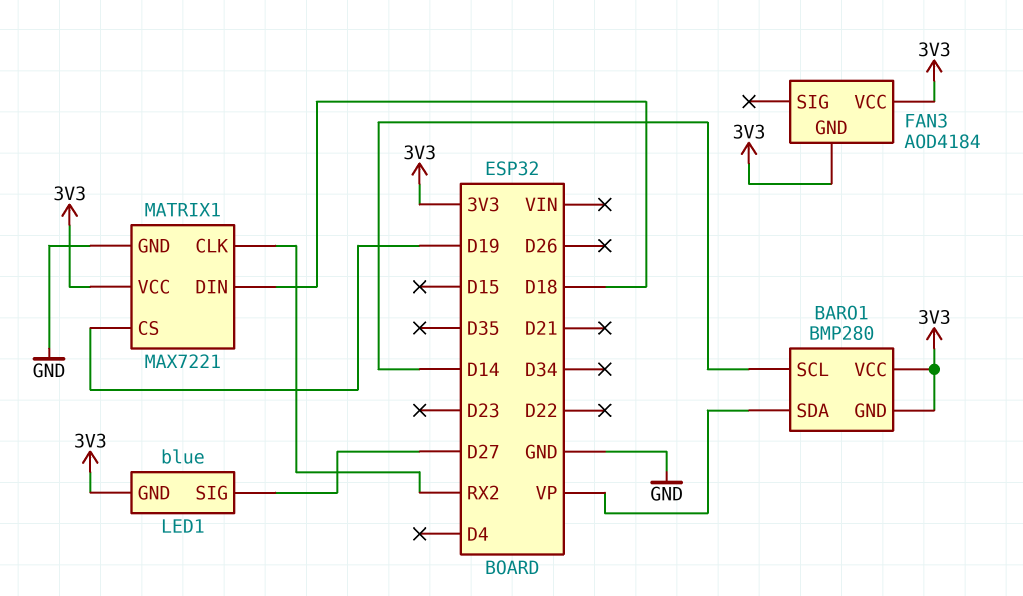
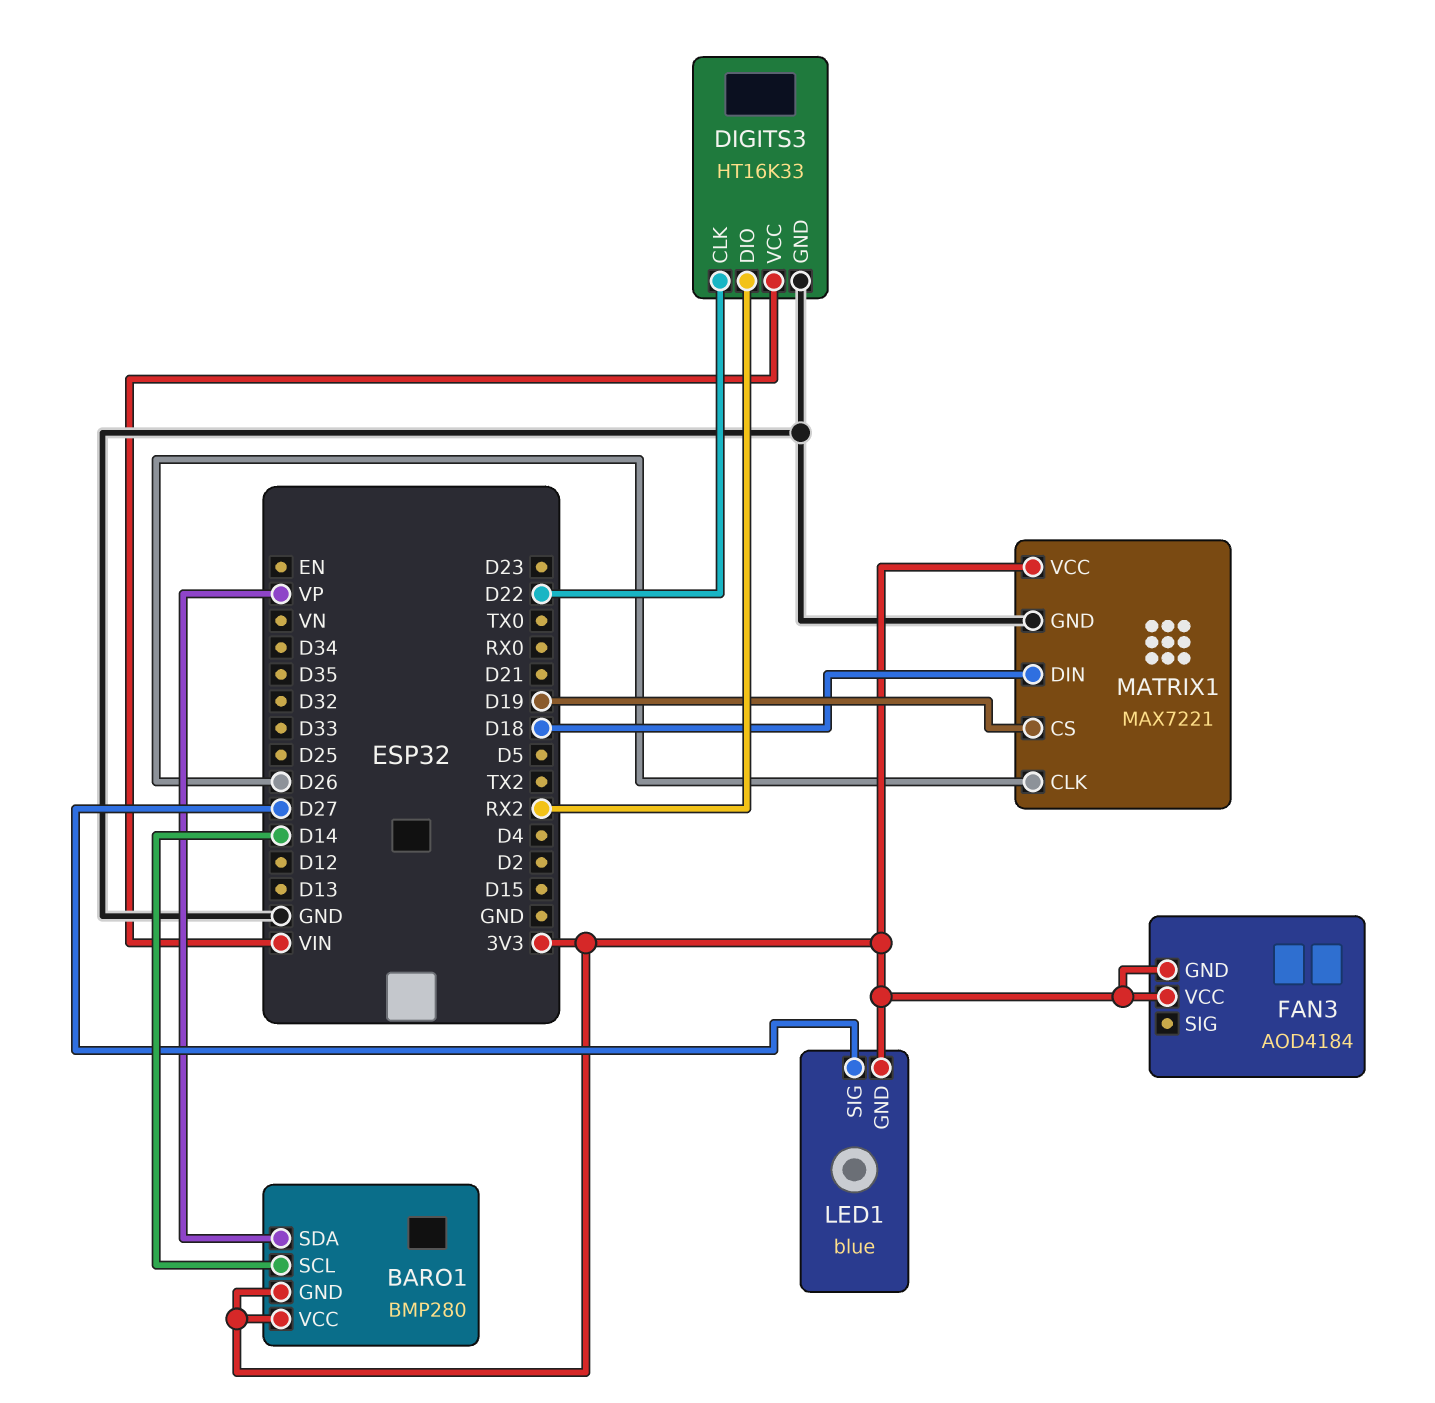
DIGITS3: none -> HT16K33
DIGITS3 pin CLK: none -> D22
DIGITS3 pin DIO: none -> RX2
DIGITS3 pin GND: none -> GND
DIGITS3 pin VCC: none -> VIN
MATRIX1 pin CLK: RX2 -> D26

